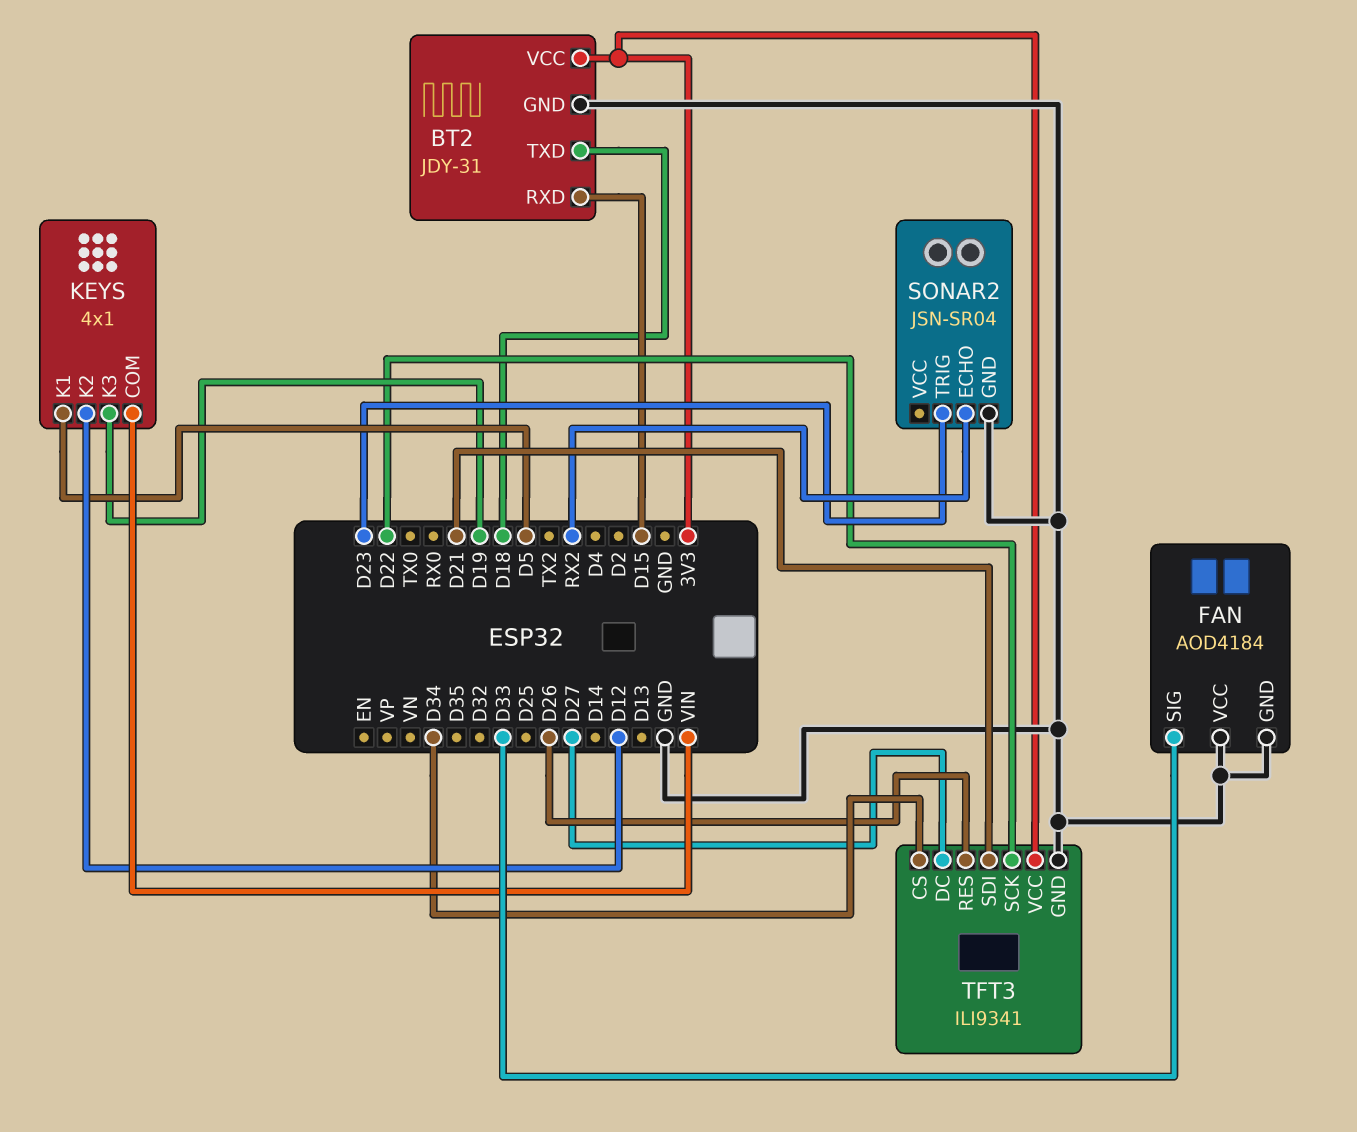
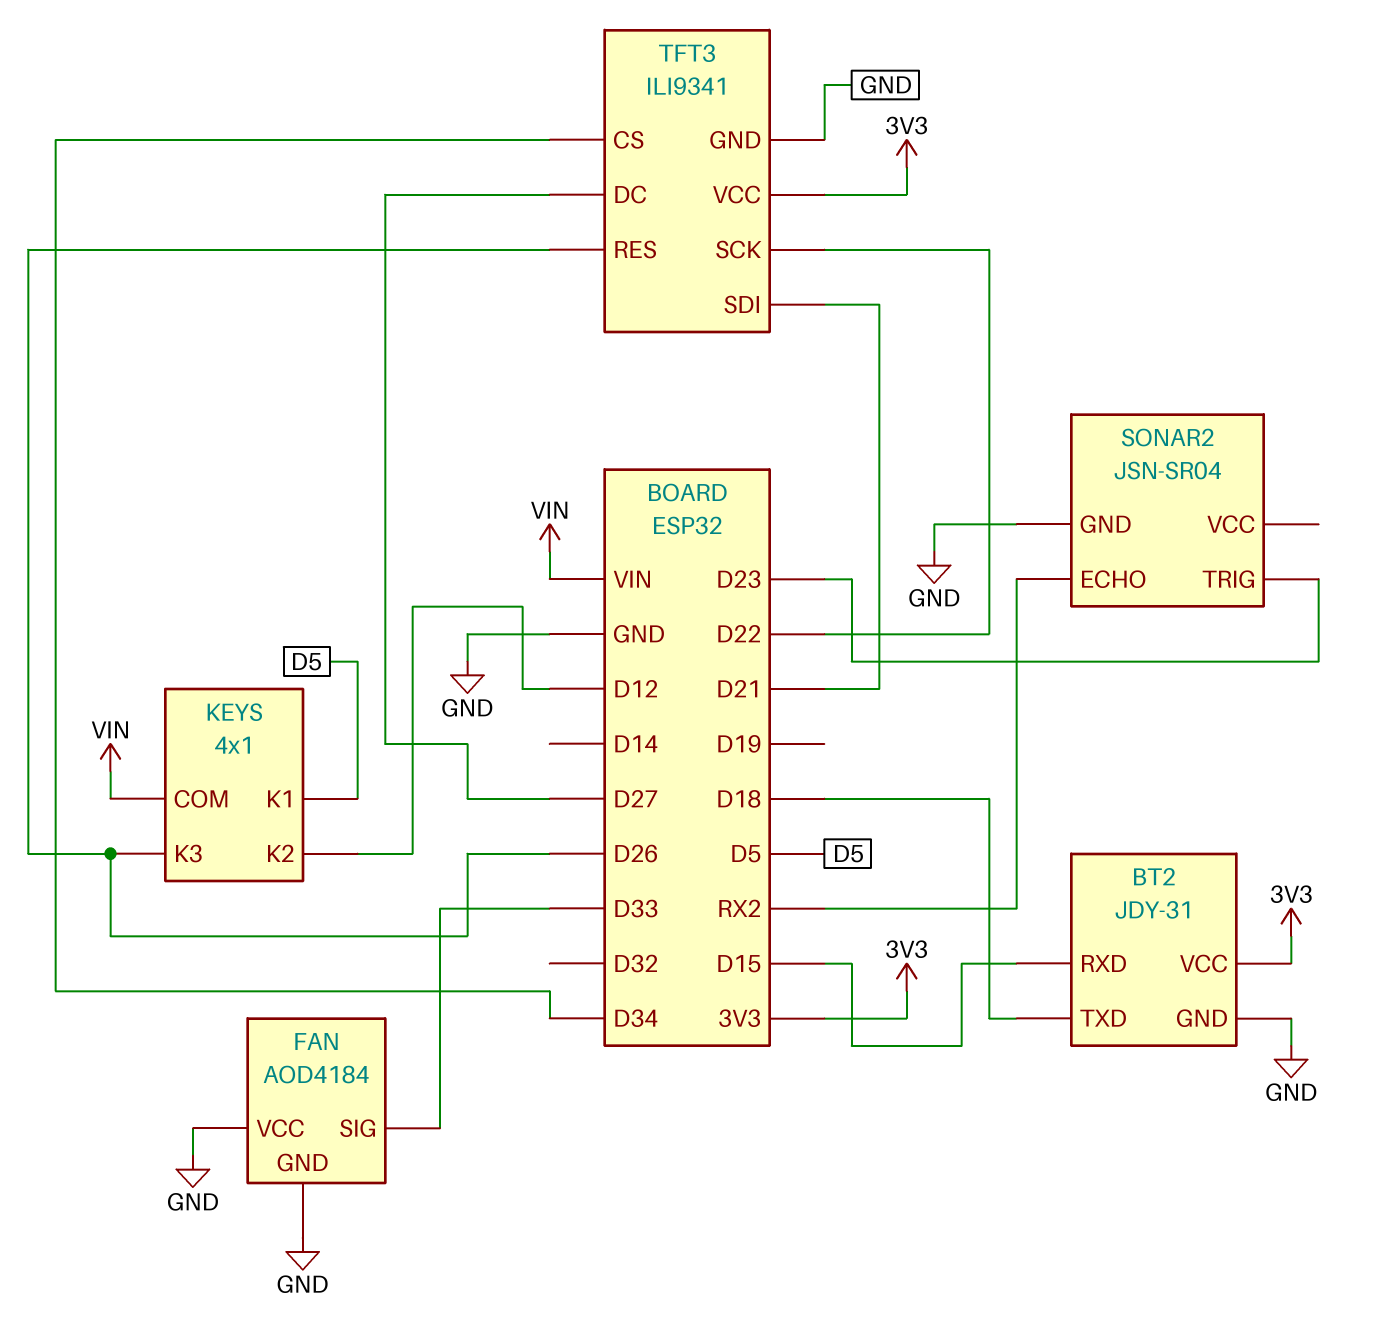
KEYS pin K3: D19 -> D26

